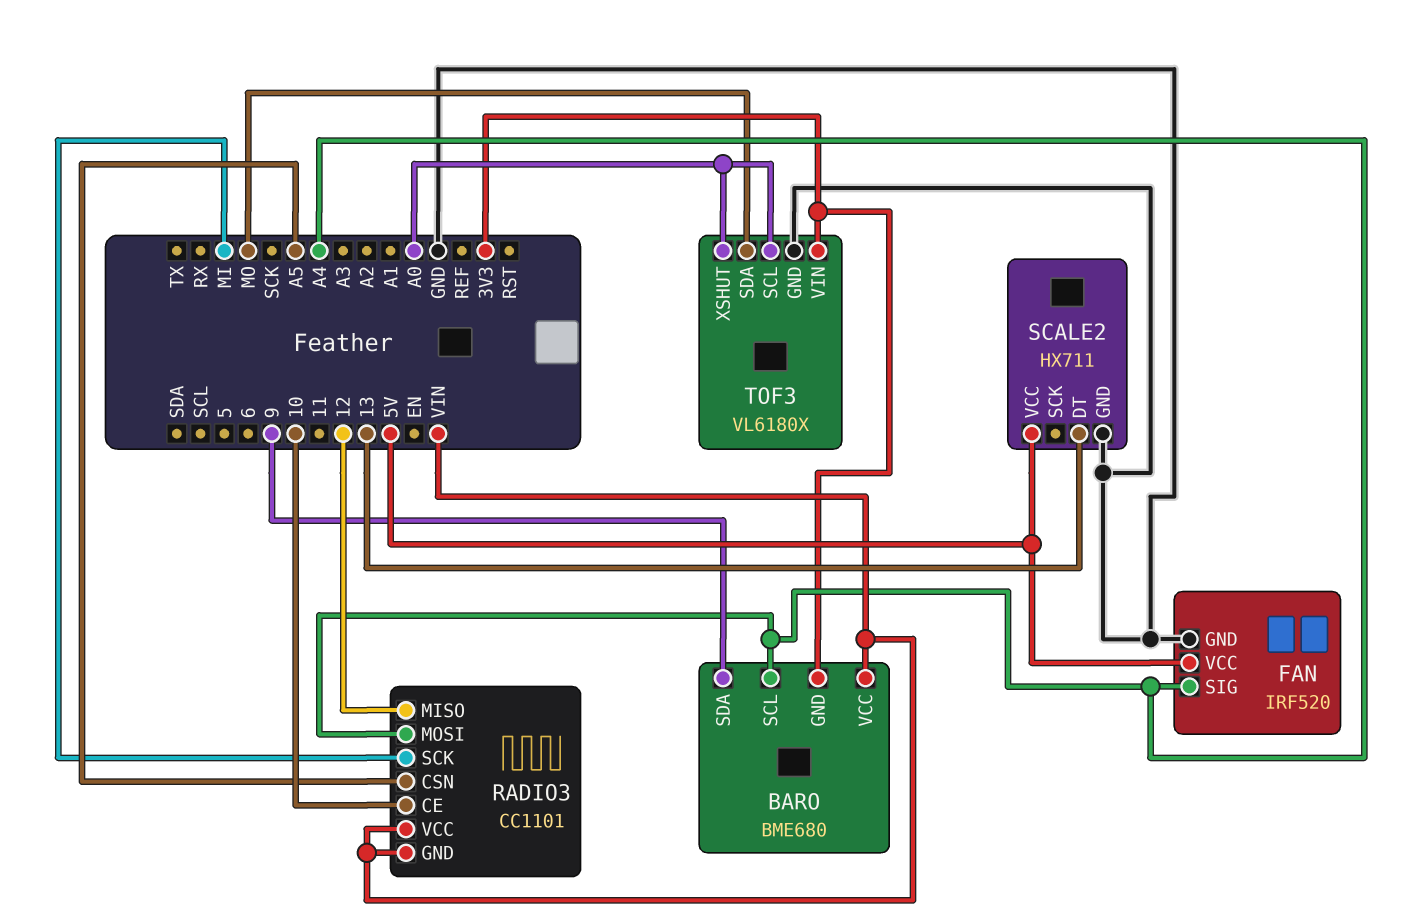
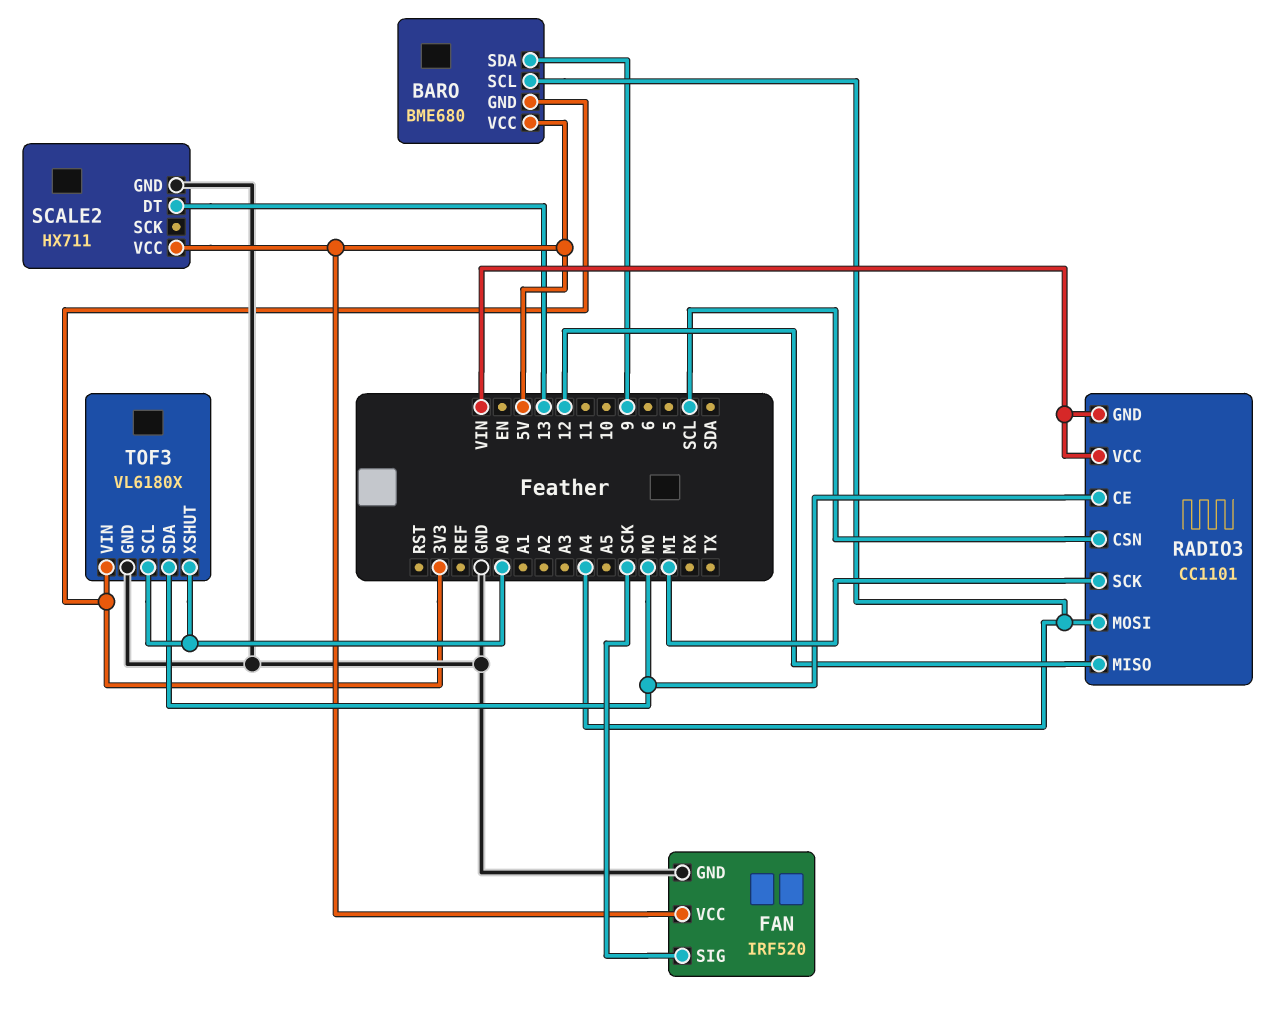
BARO pin VCC: VIN -> 5V
FAN pin SIG: A4 -> SCK
RADIO3 pin CE: 10 -> MO
RADIO3 pin CSN: A5 -> SCL

